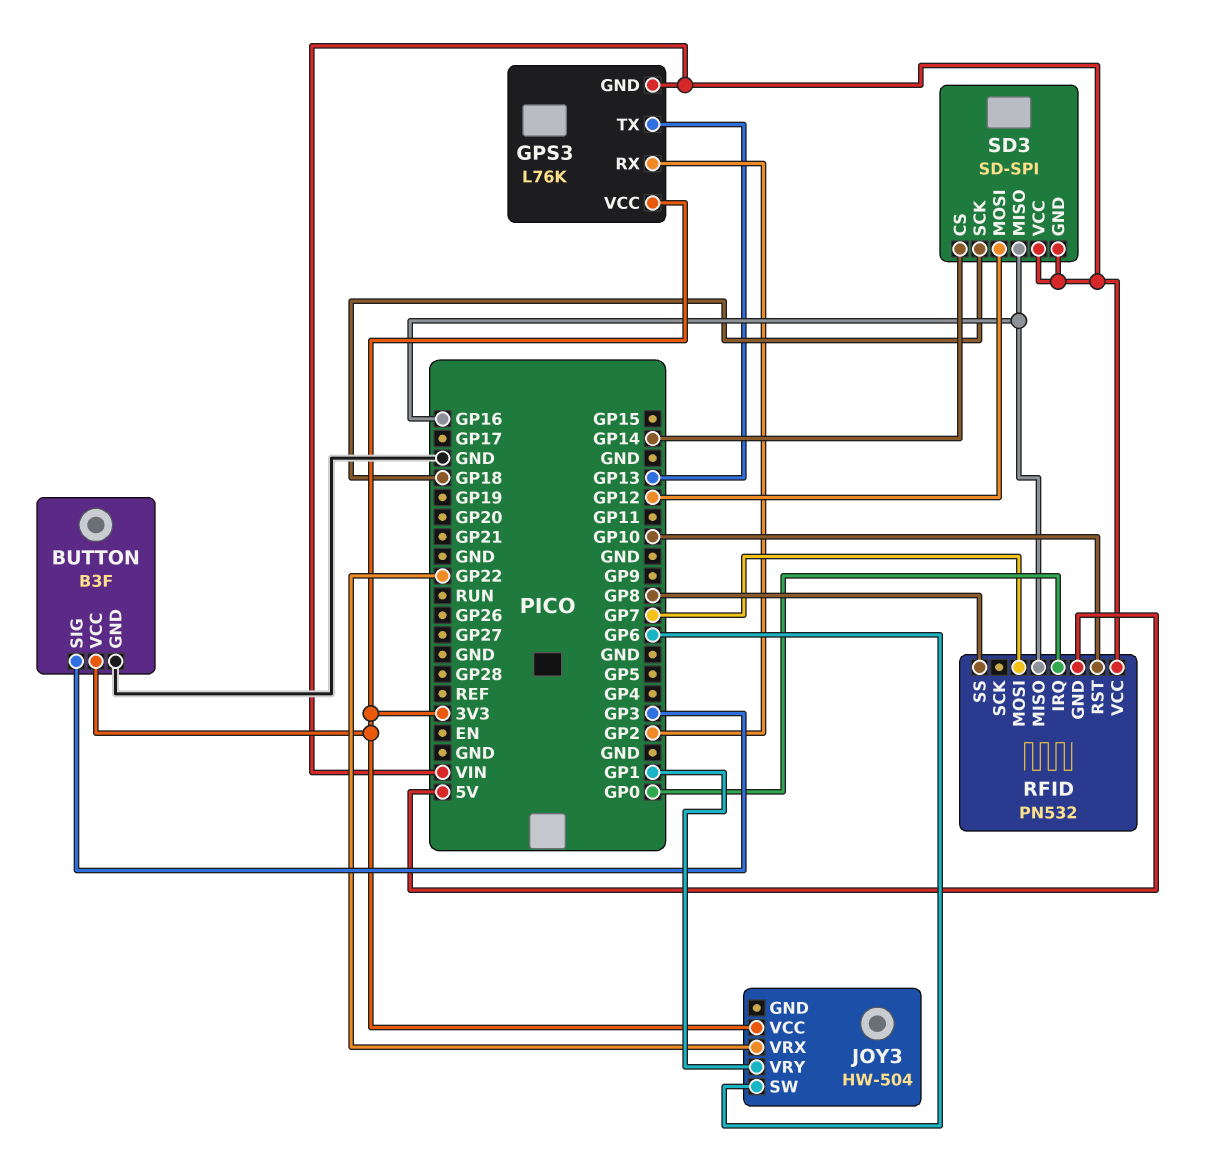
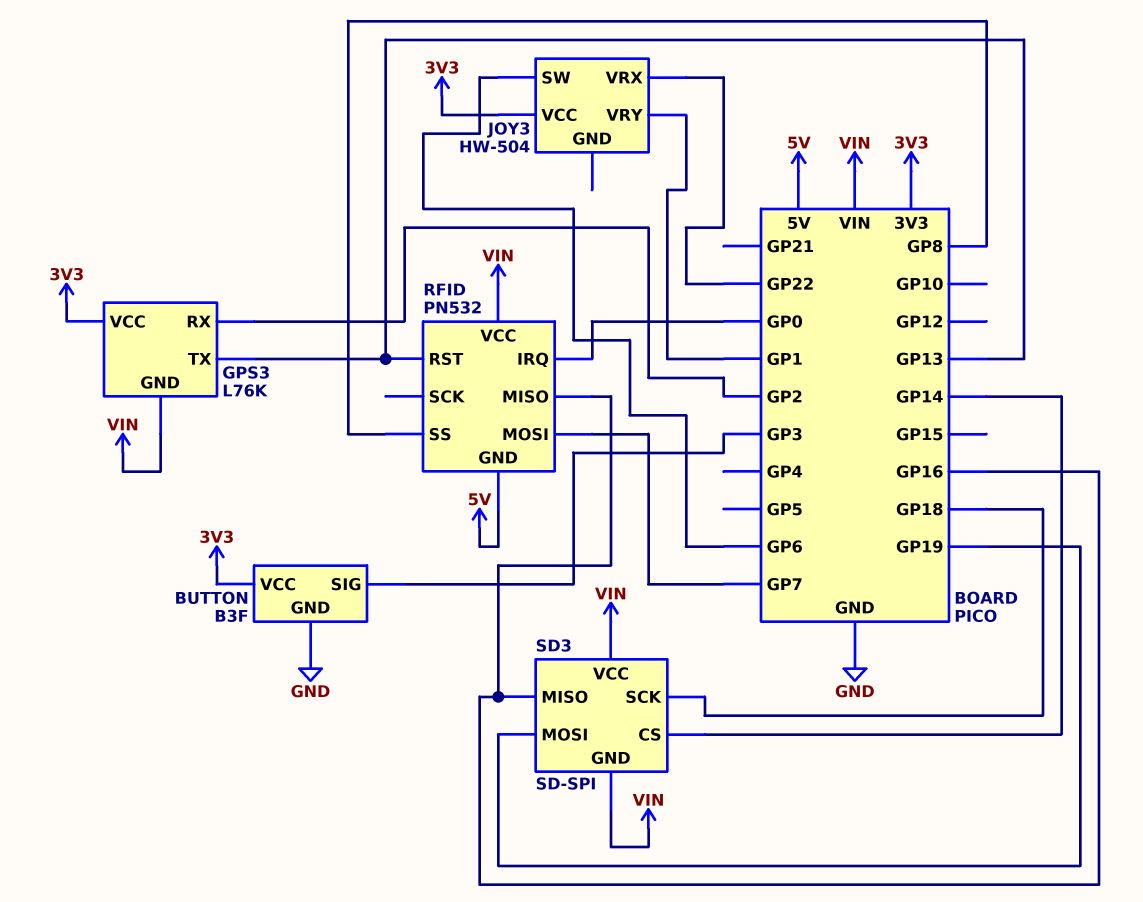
RFID pin RST: GP10 -> GP13
SD3 pin MOSI: GP12 -> GP19

